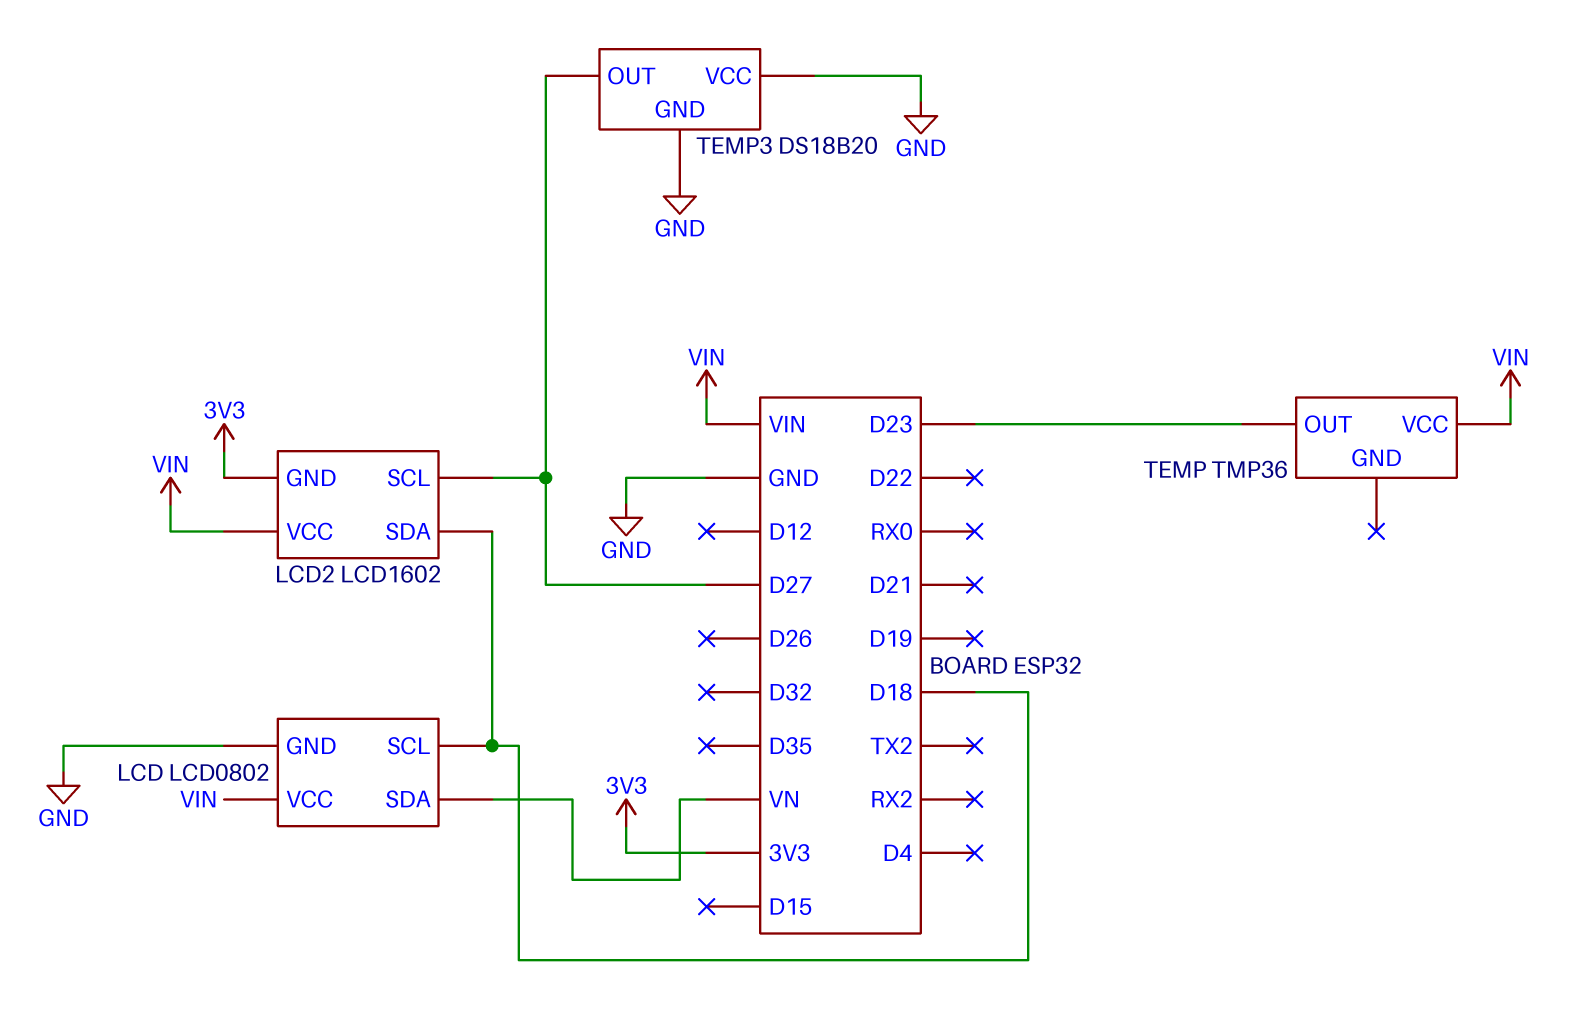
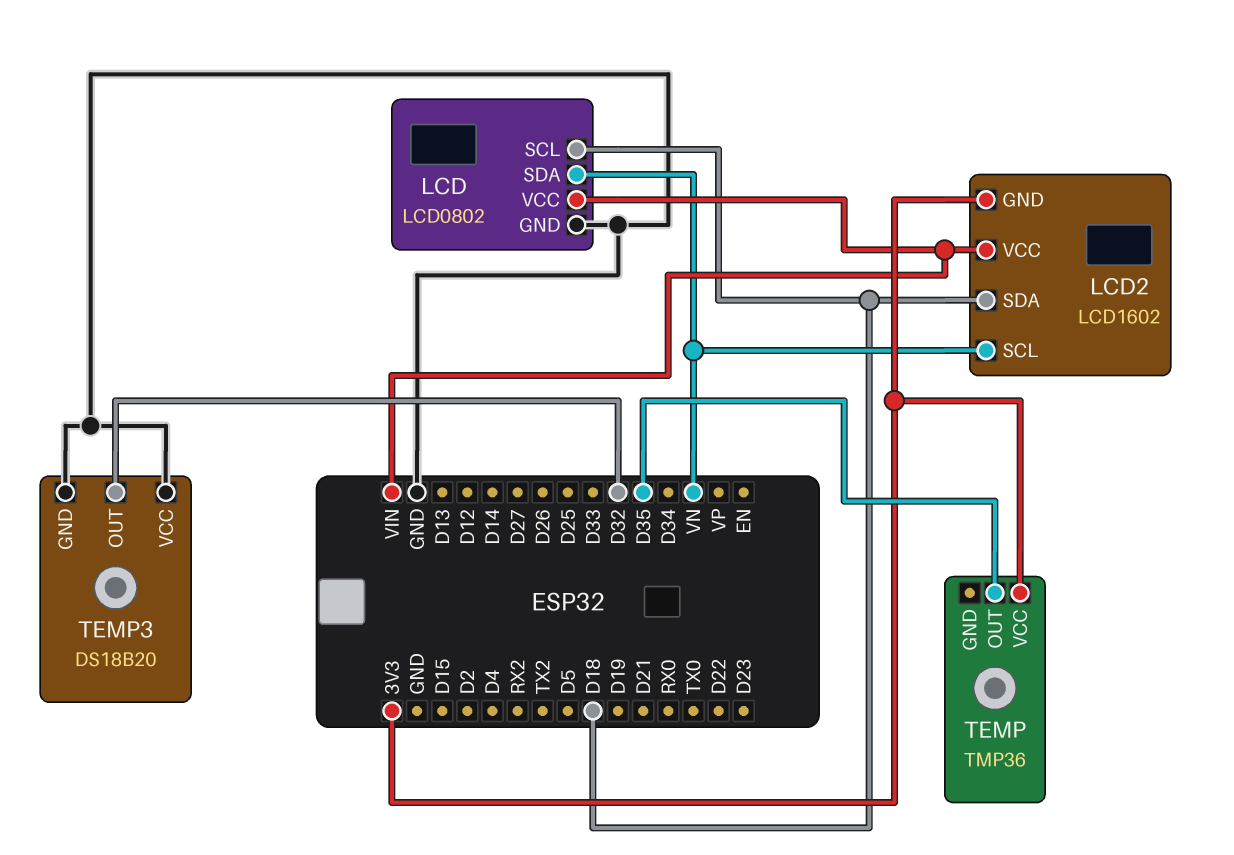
LCD2 pin SCL: D27 -> VN
TEMP pin OUT: D23 -> D35
TEMP pin VCC: VIN -> 3V3
TEMP3 pin OUT: D27 -> D32

